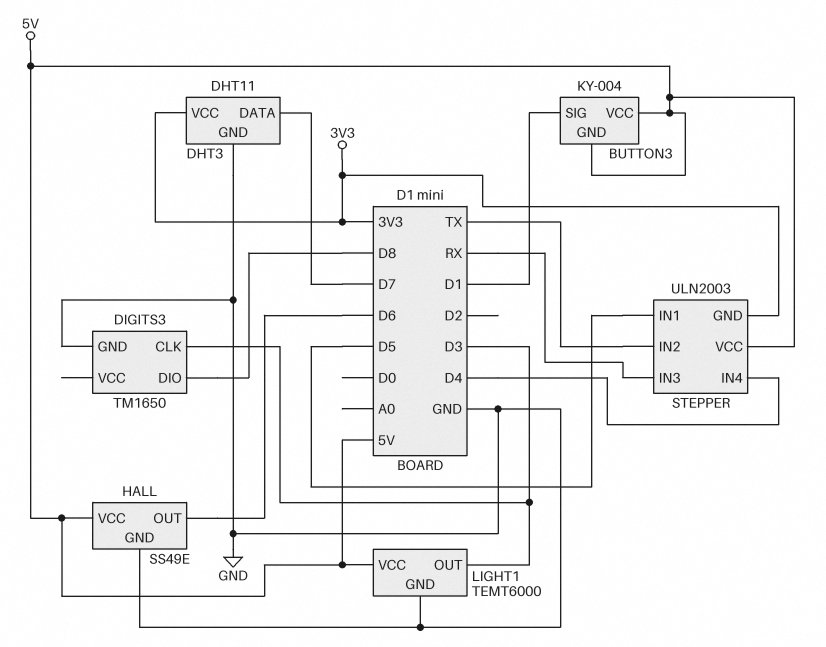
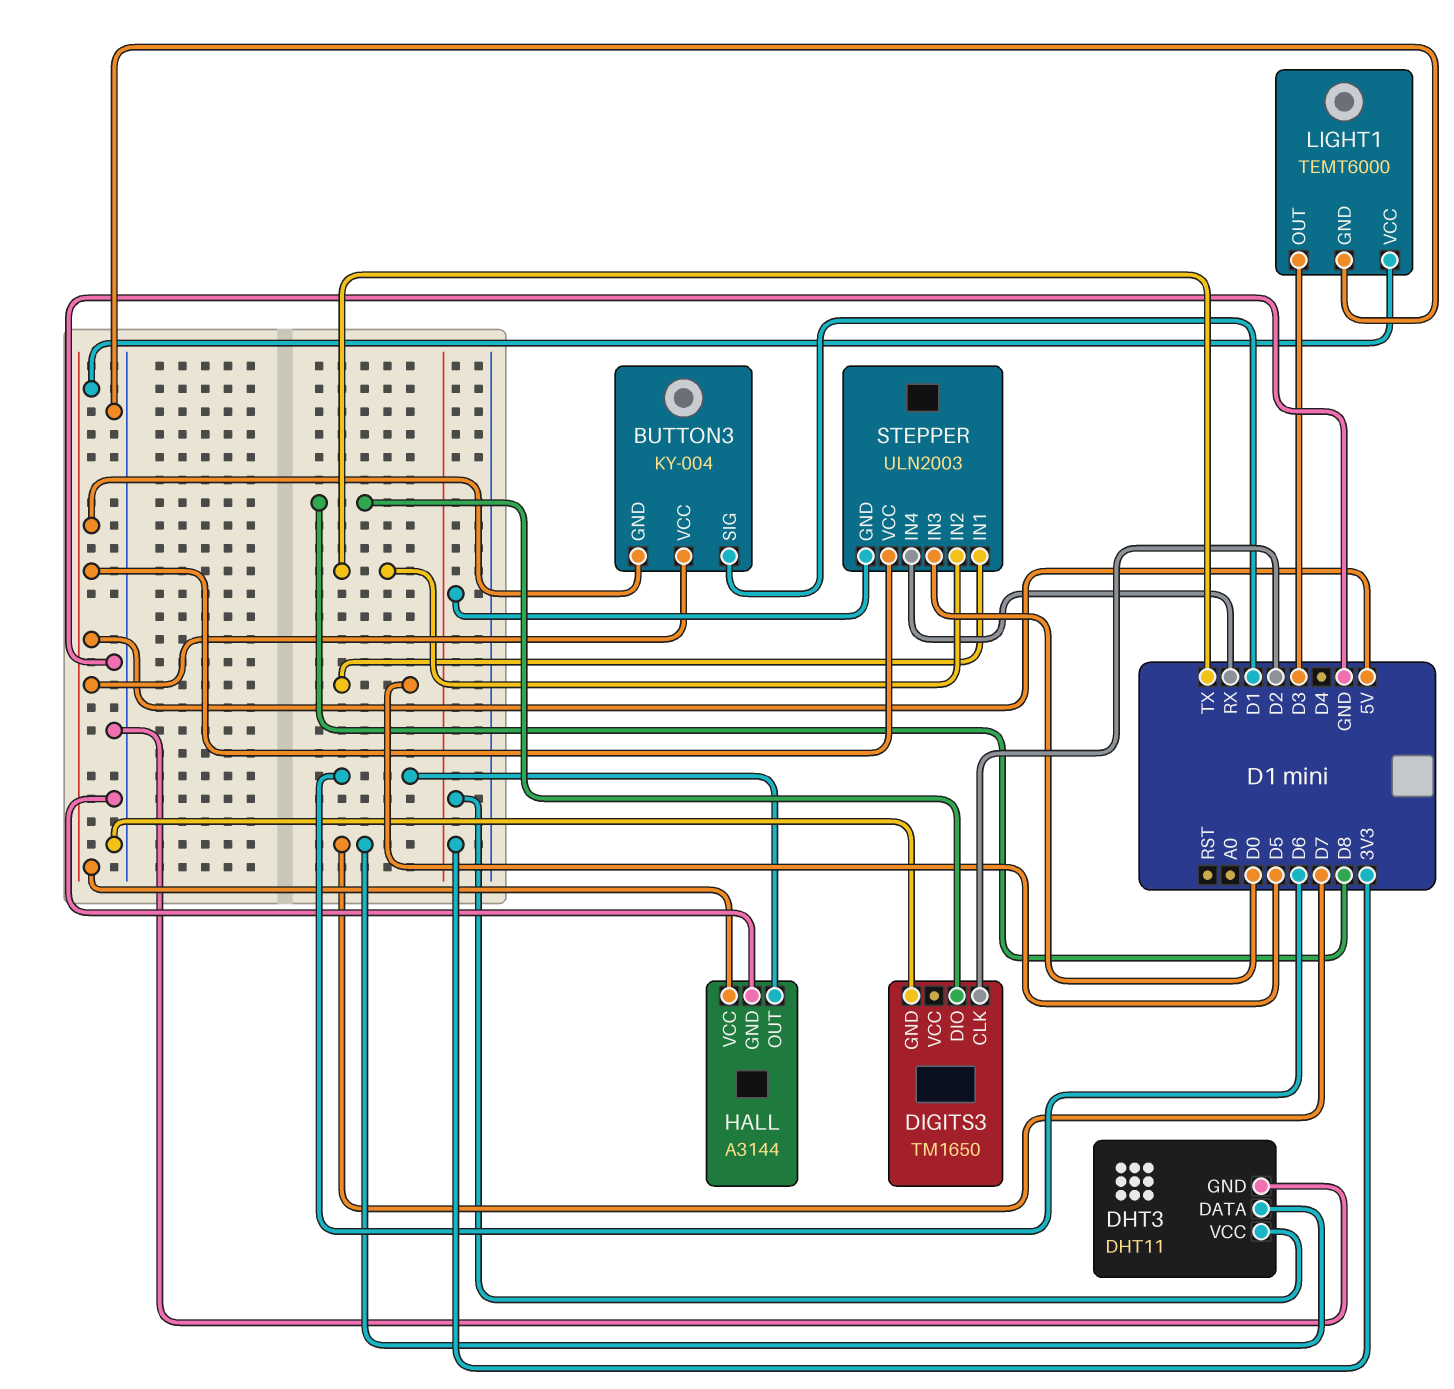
DIGITS3 pin CLK: D3 -> D2
HALL: SS49E -> A3144
STEPPER pin IN3: RX -> D0
STEPPER pin IN4: D4 -> RX

